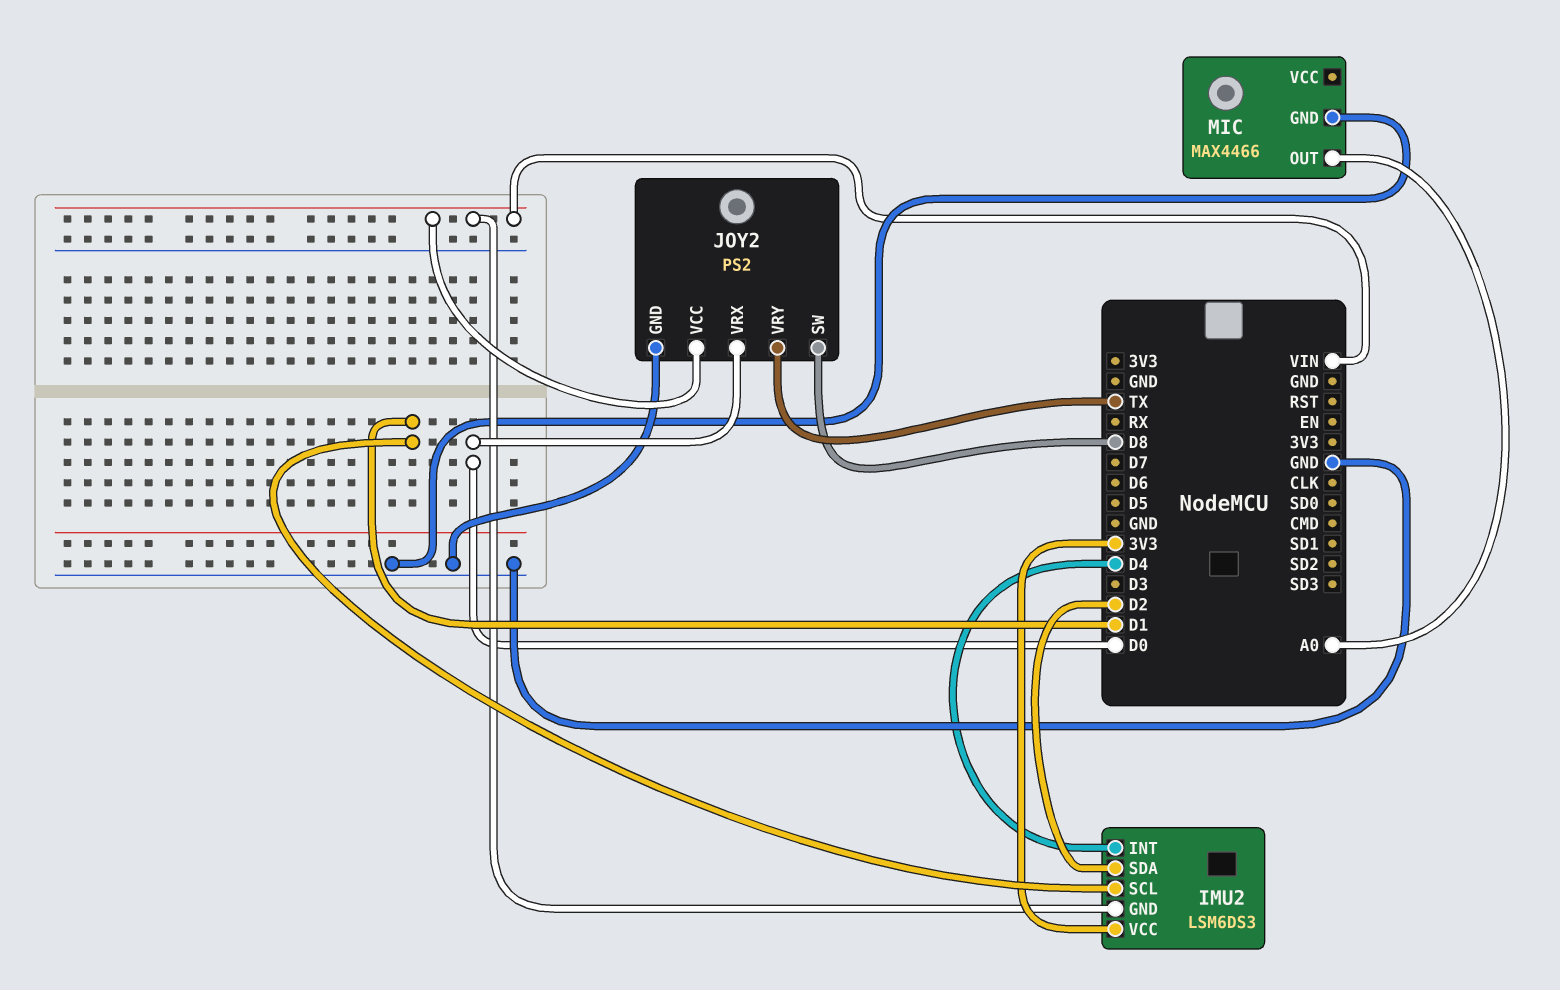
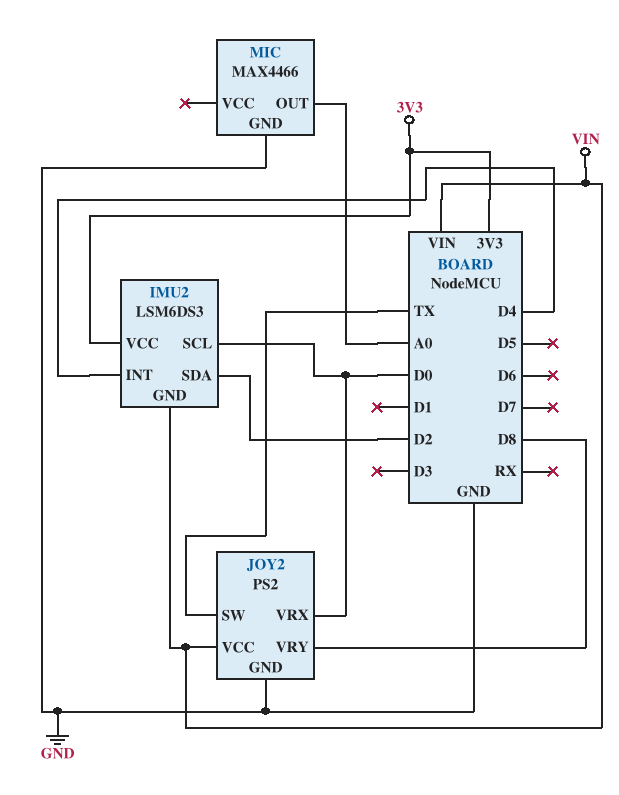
IMU2 pin SCL: D1 -> D0
JOY2 pin SW: D8 -> TX
JOY2 pin VRY: TX -> D8

